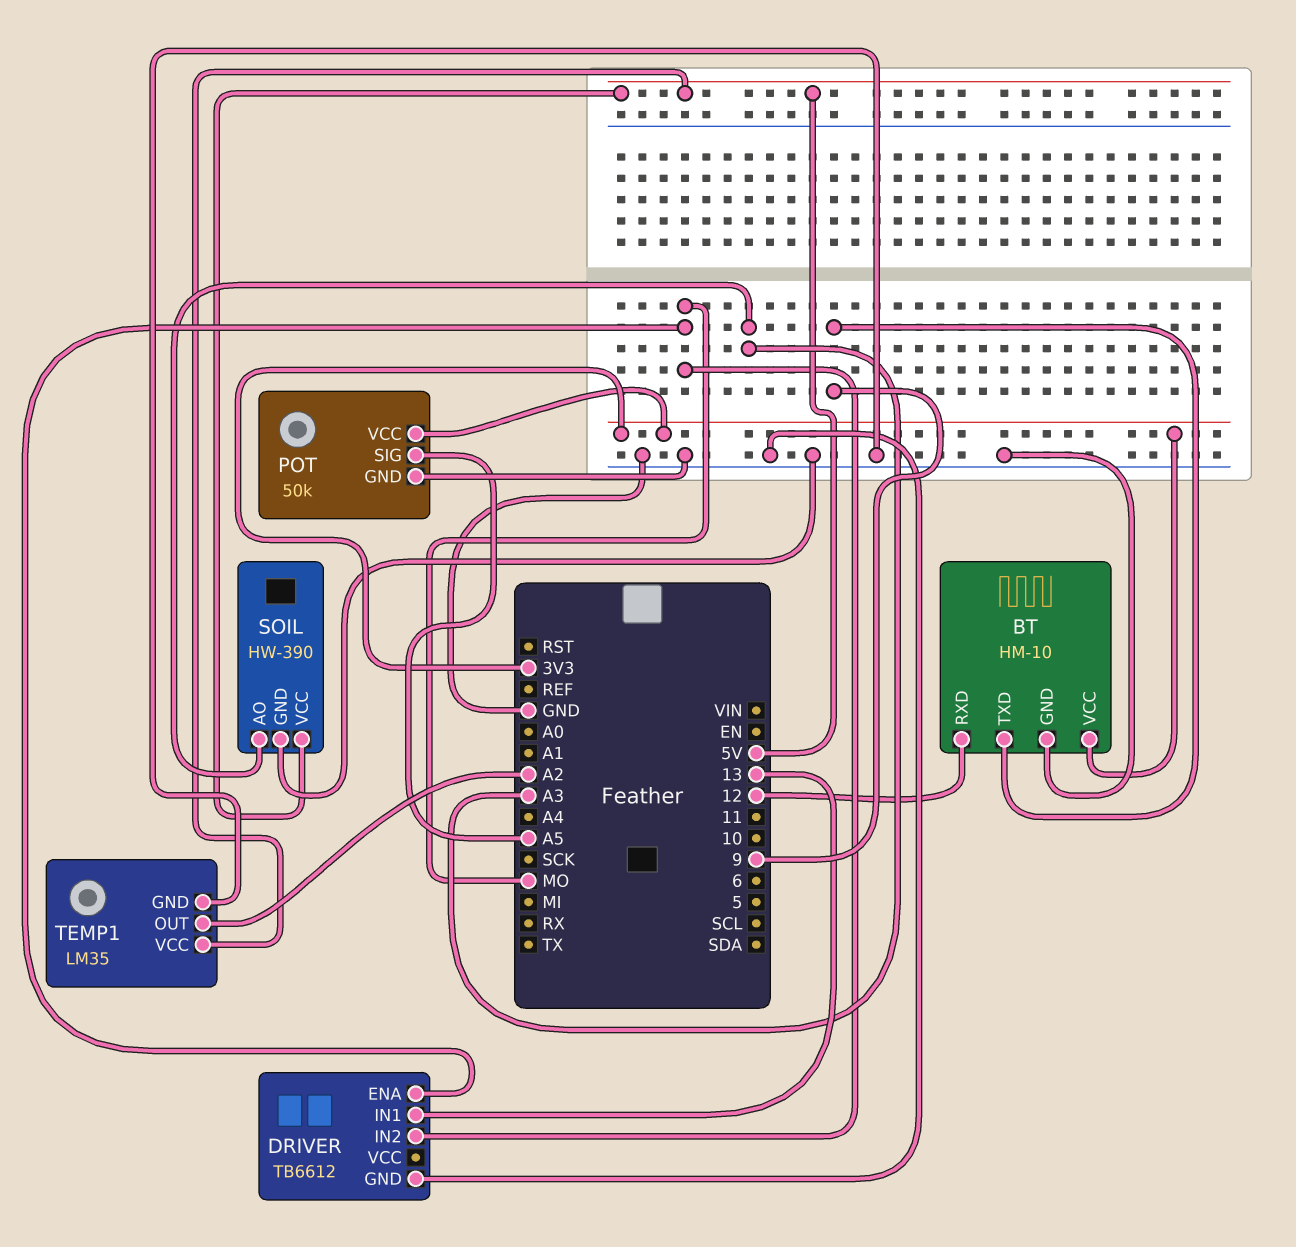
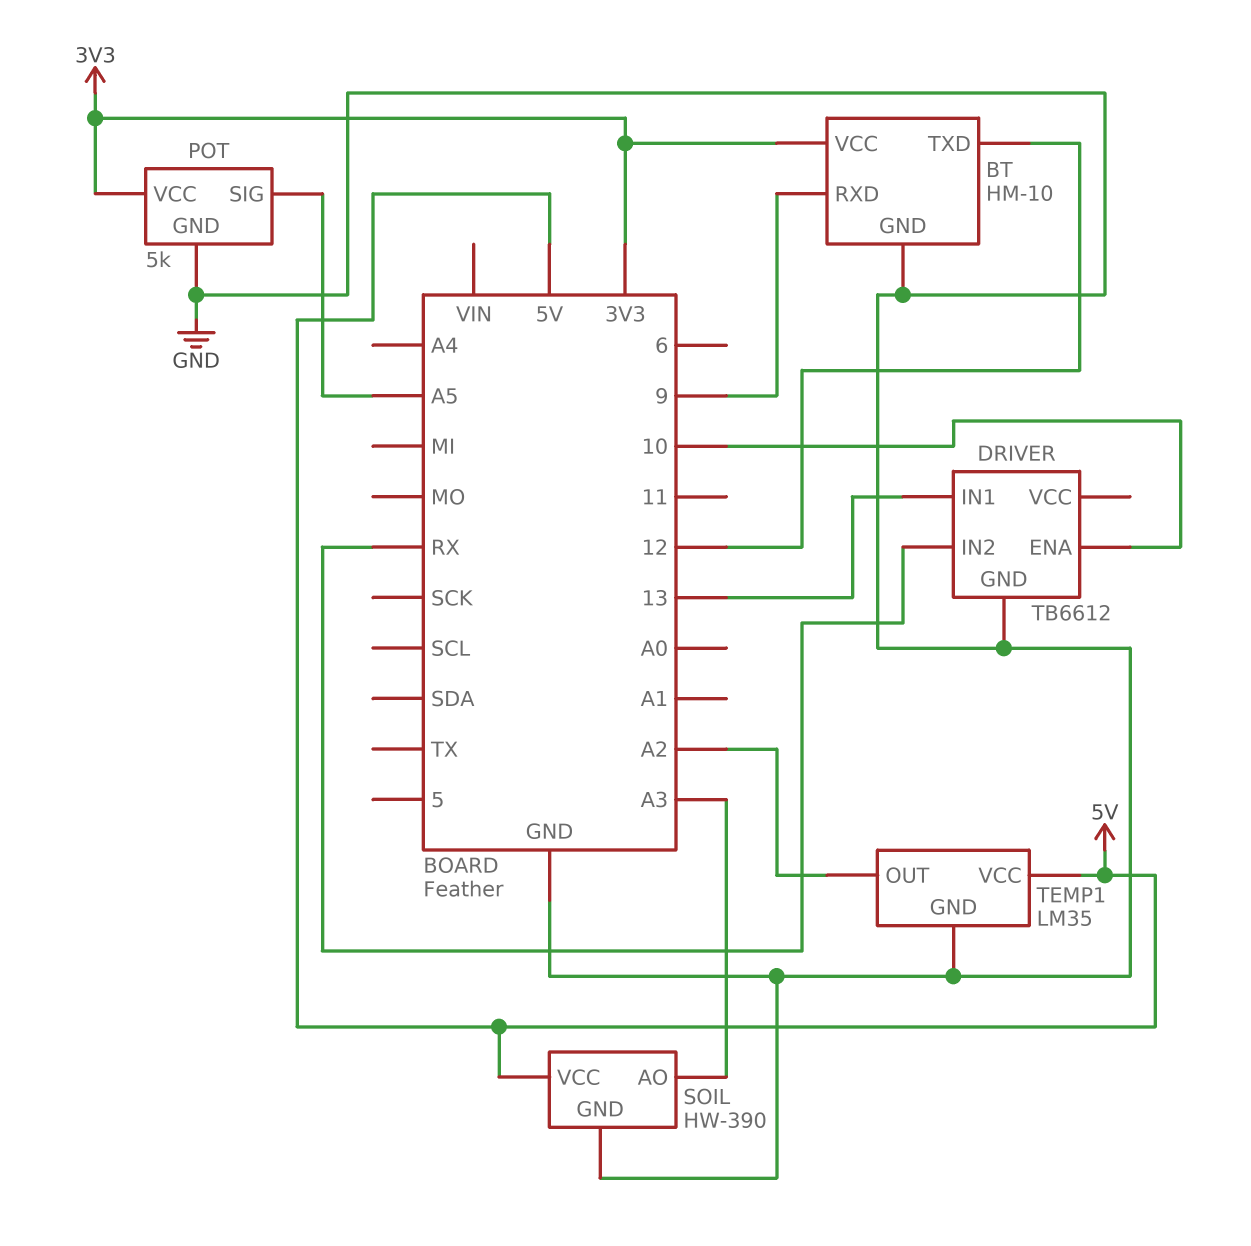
BT pin RXD: 12 -> 9
BT pin TXD: 9 -> 12
DRIVER pin ENA: MO -> 10
DRIVER pin IN2: MO -> RX
POT: 50k -> 5k

